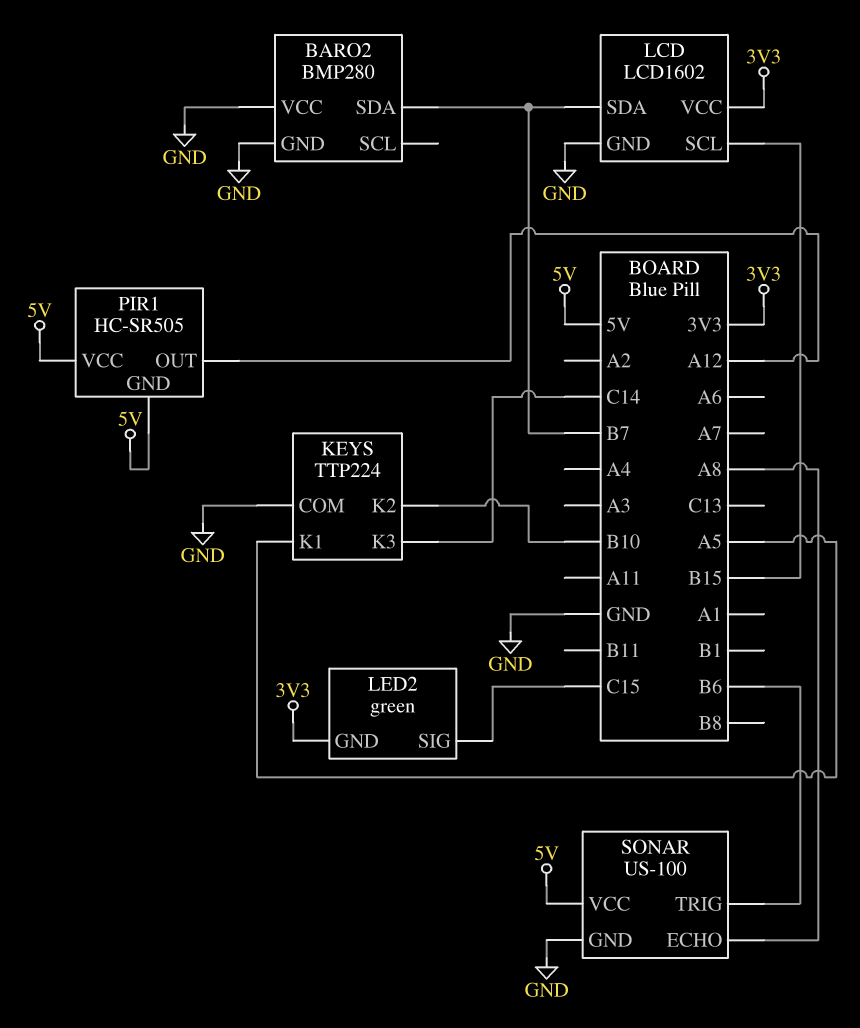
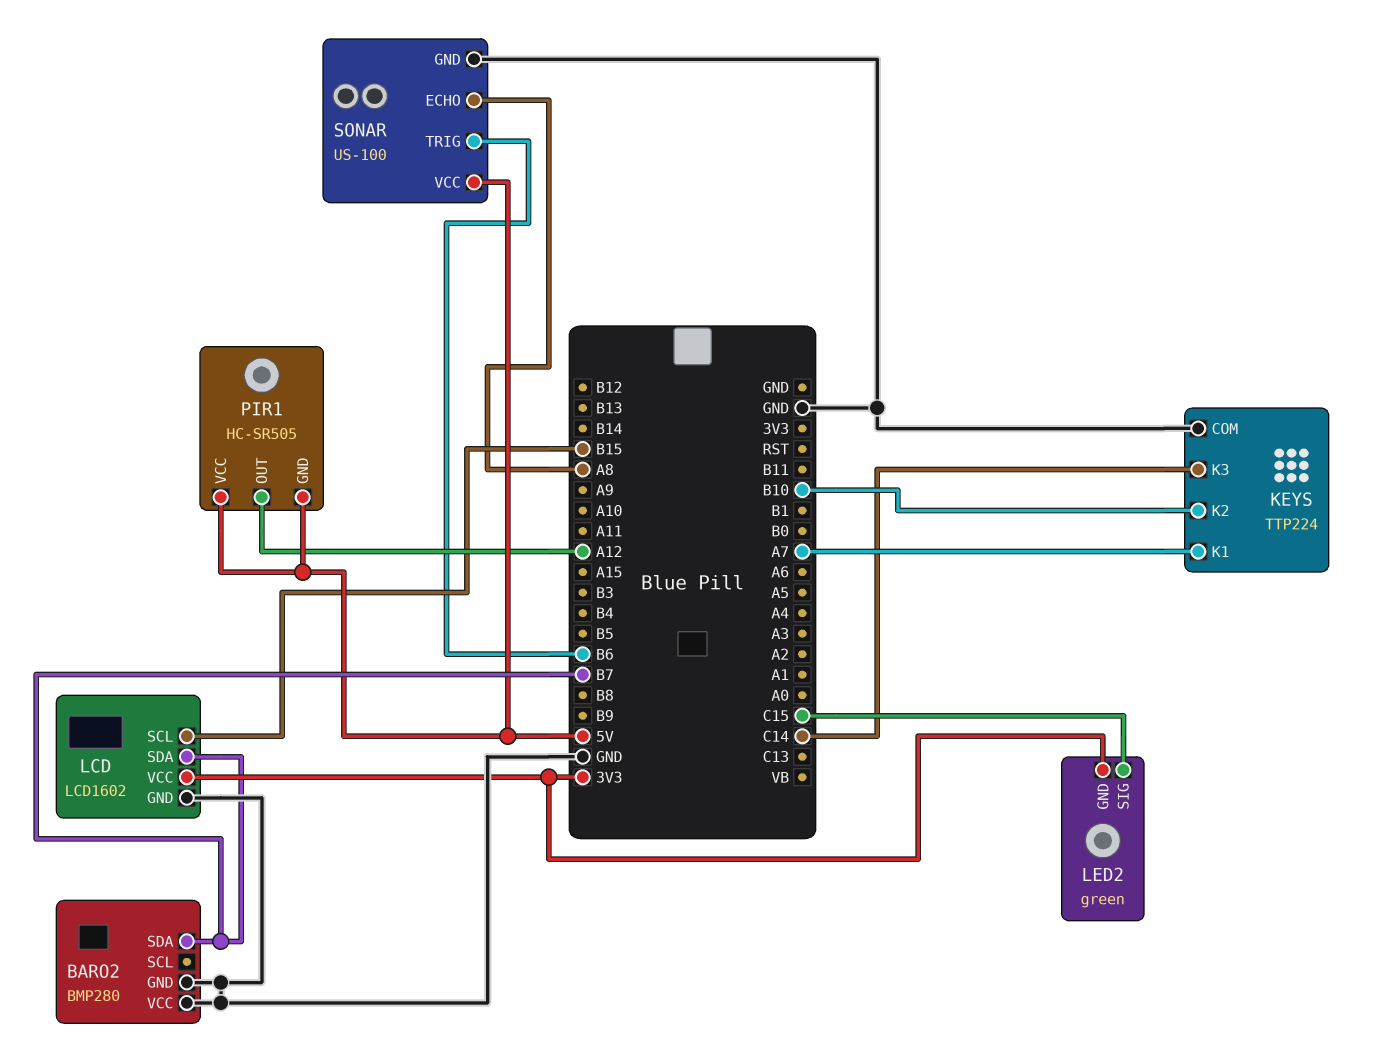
KEYS pin K1: A5 -> A7

